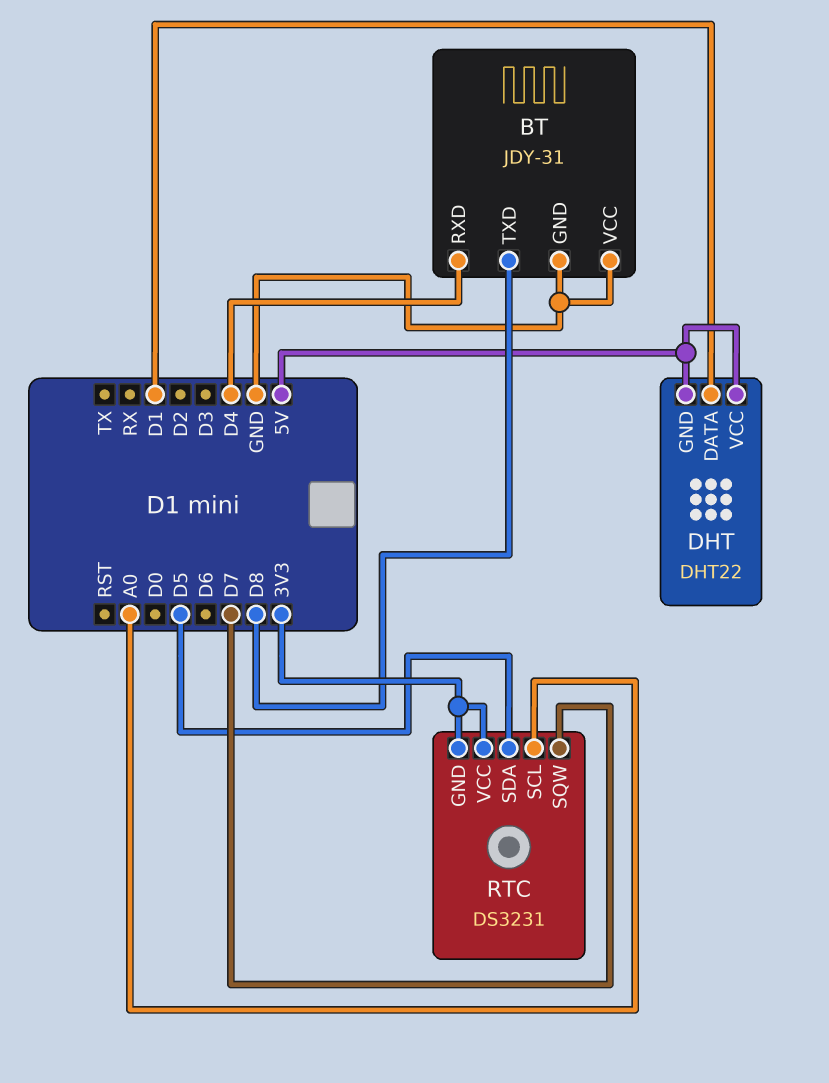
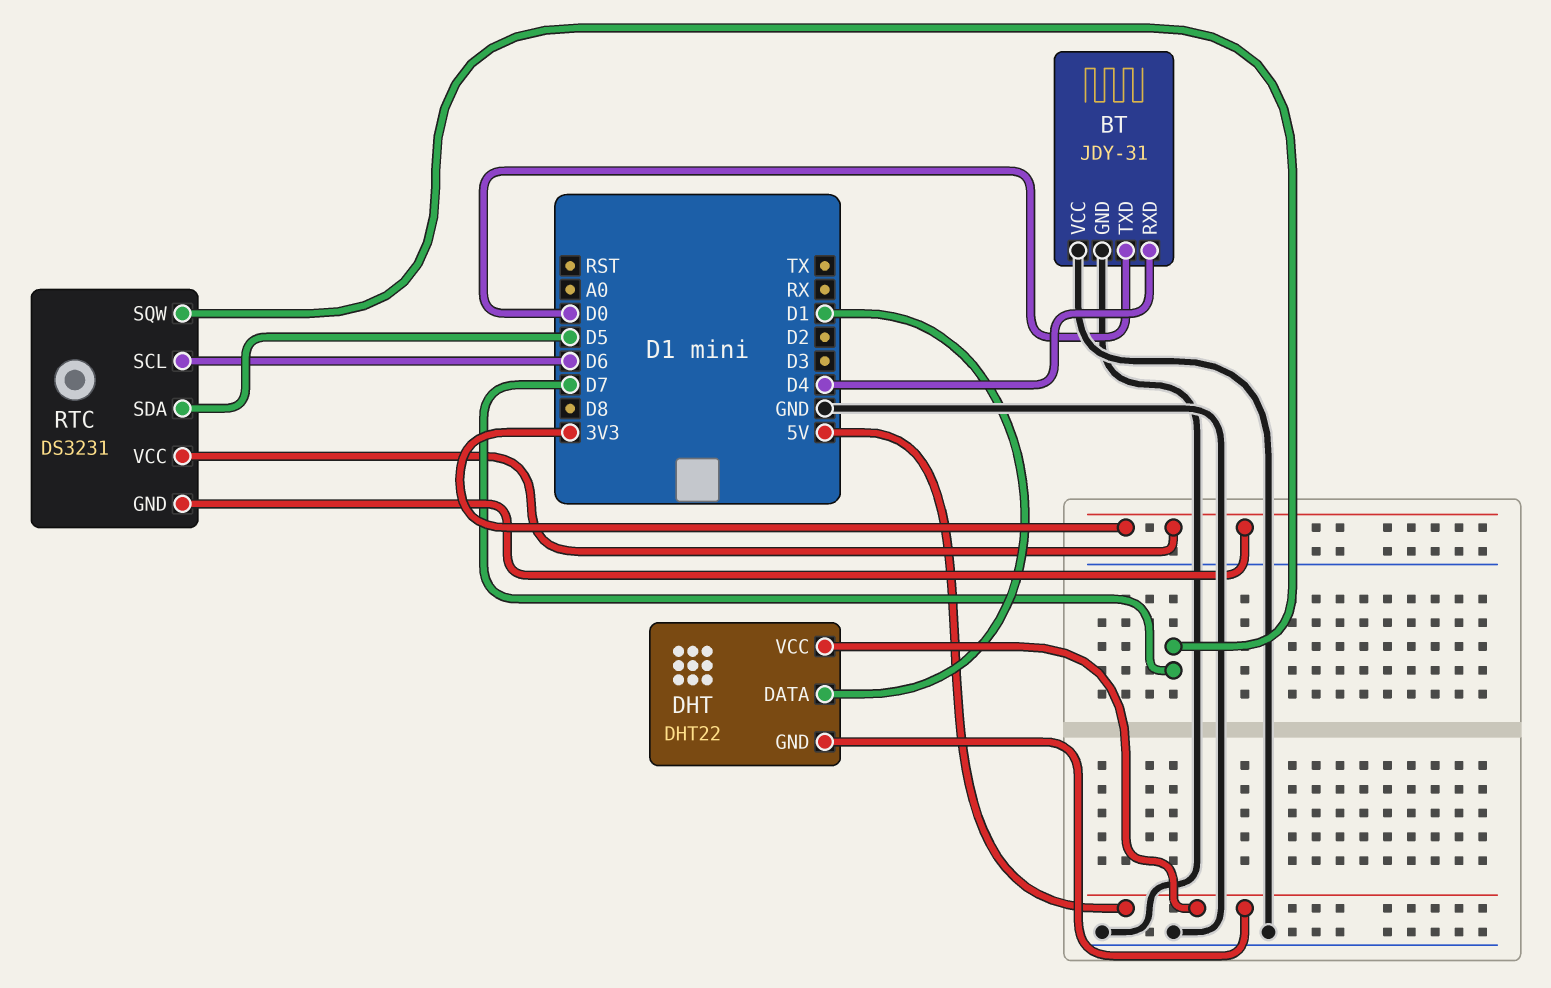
BT pin TXD: D8 -> D0
RTC pin SCL: A0 -> D6

